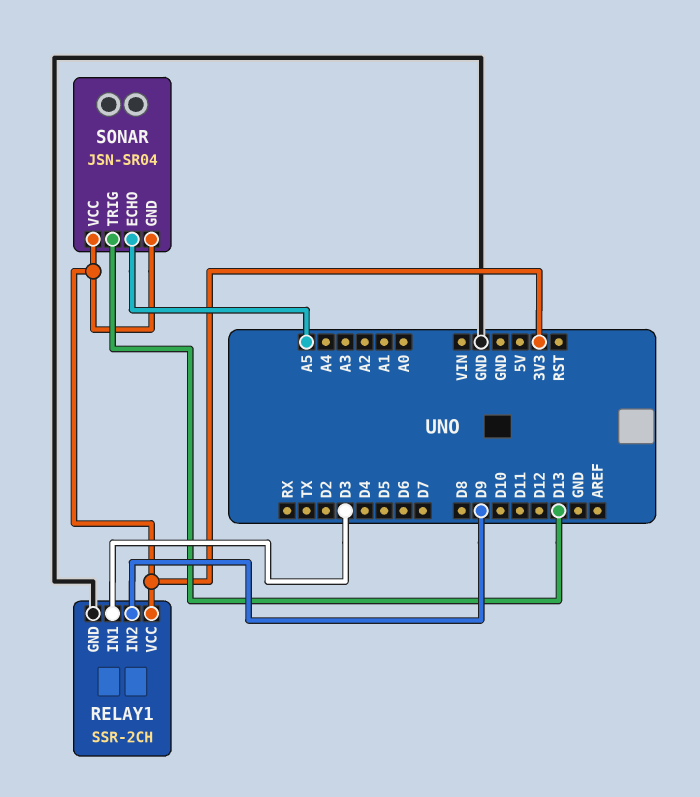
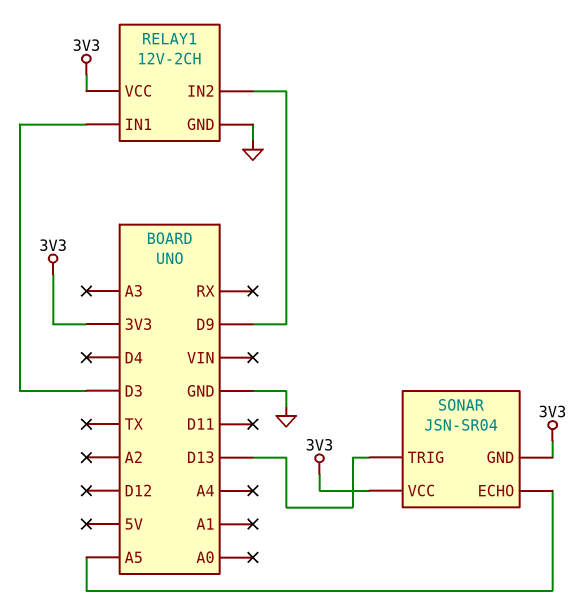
RELAY1: SSR-2CH -> 12V-2CH

